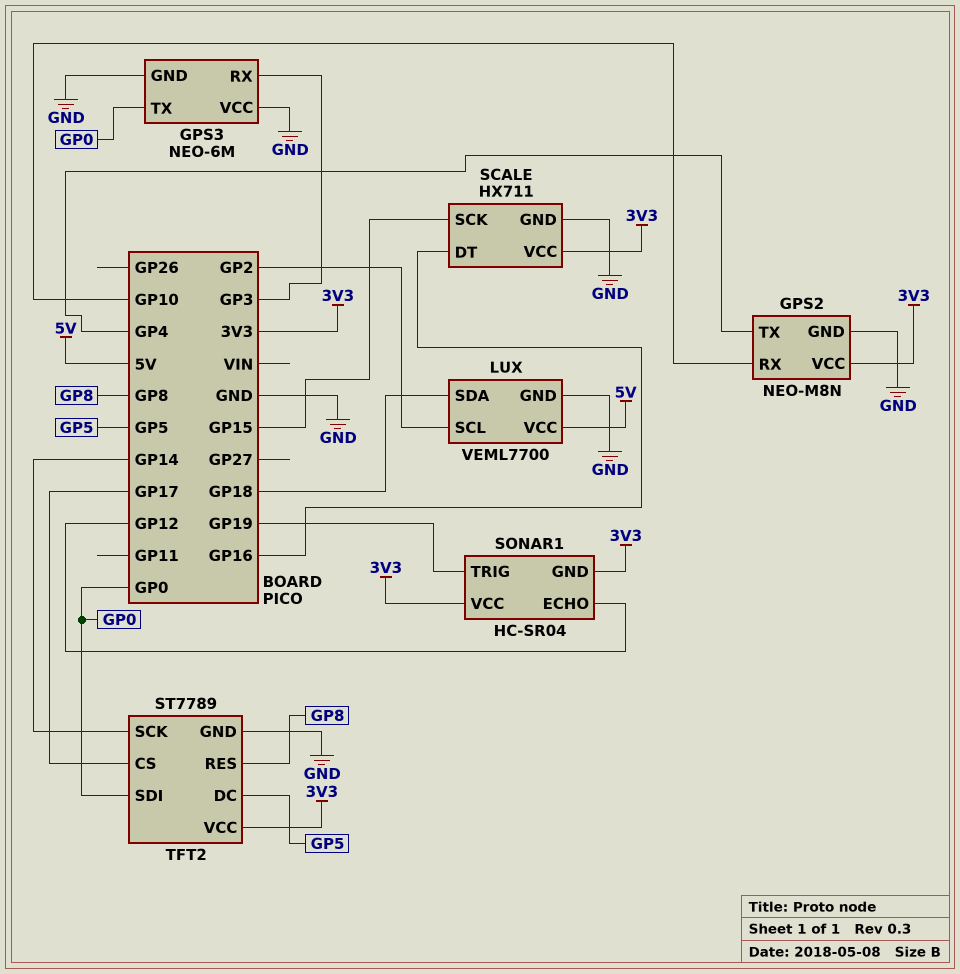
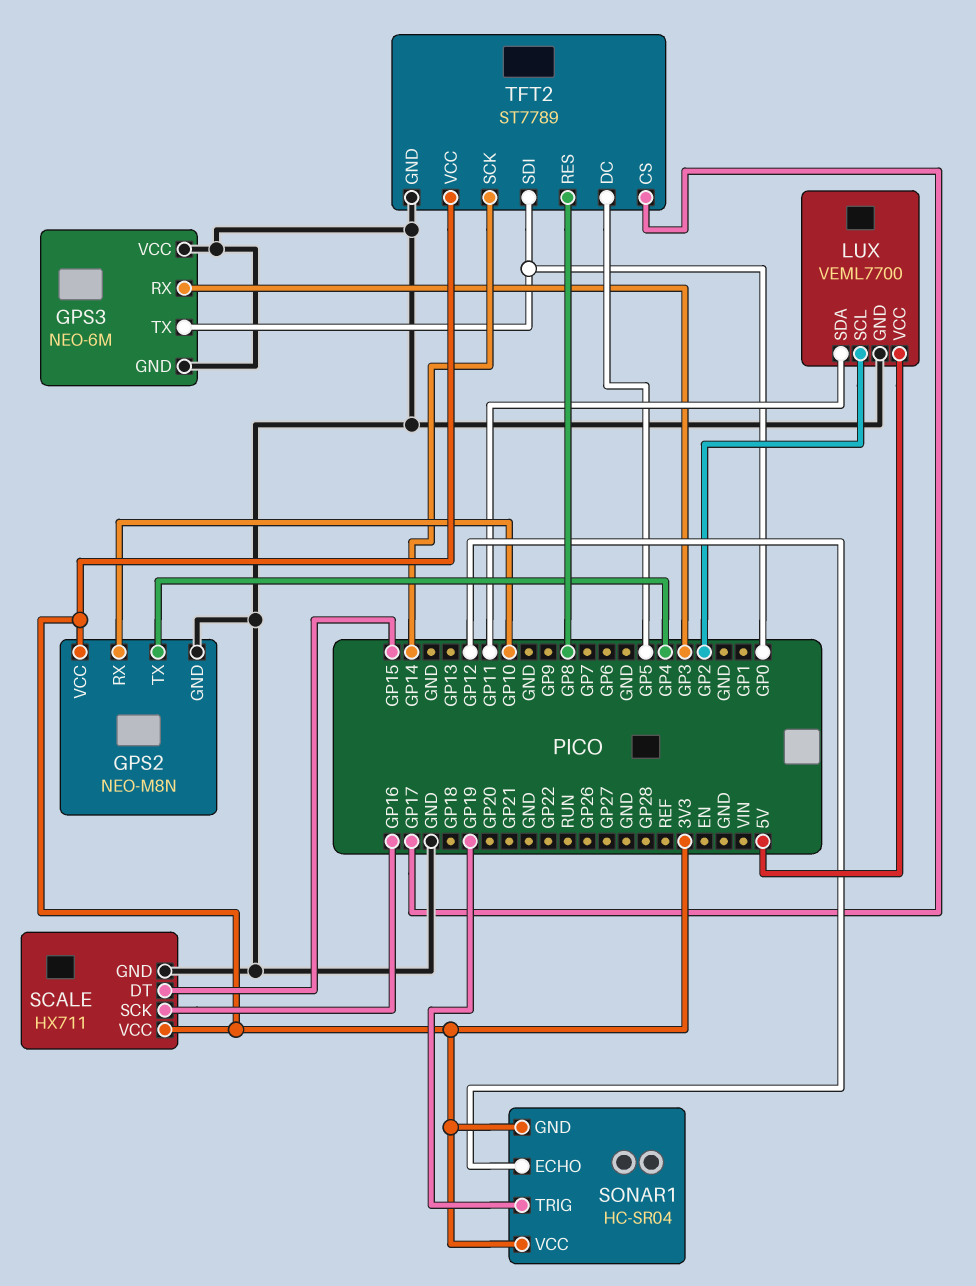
LUX pin SDA: GP18 -> GP11
SCALE pin DT: GP16 -> GP15
SCALE pin SCK: GP15 -> GP16

